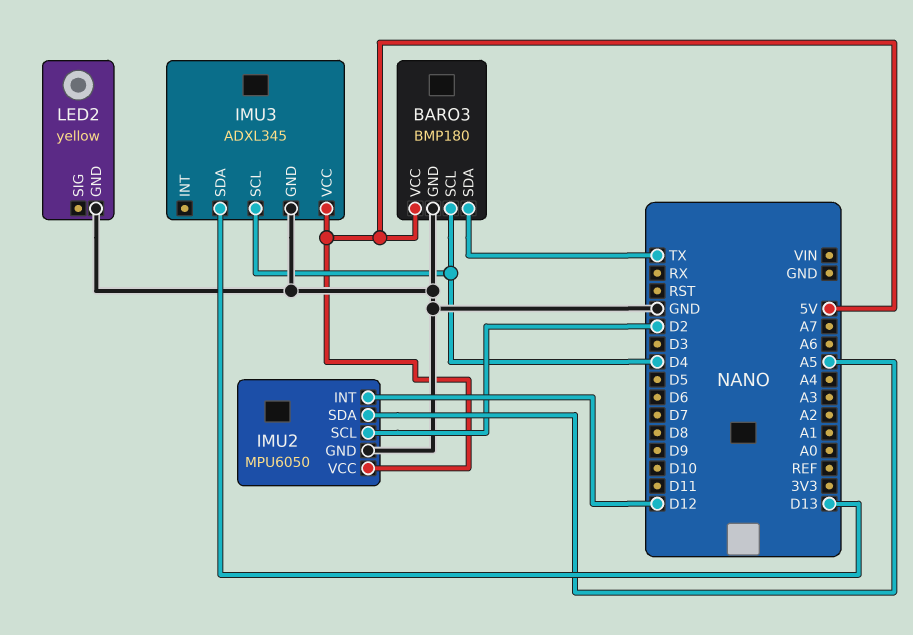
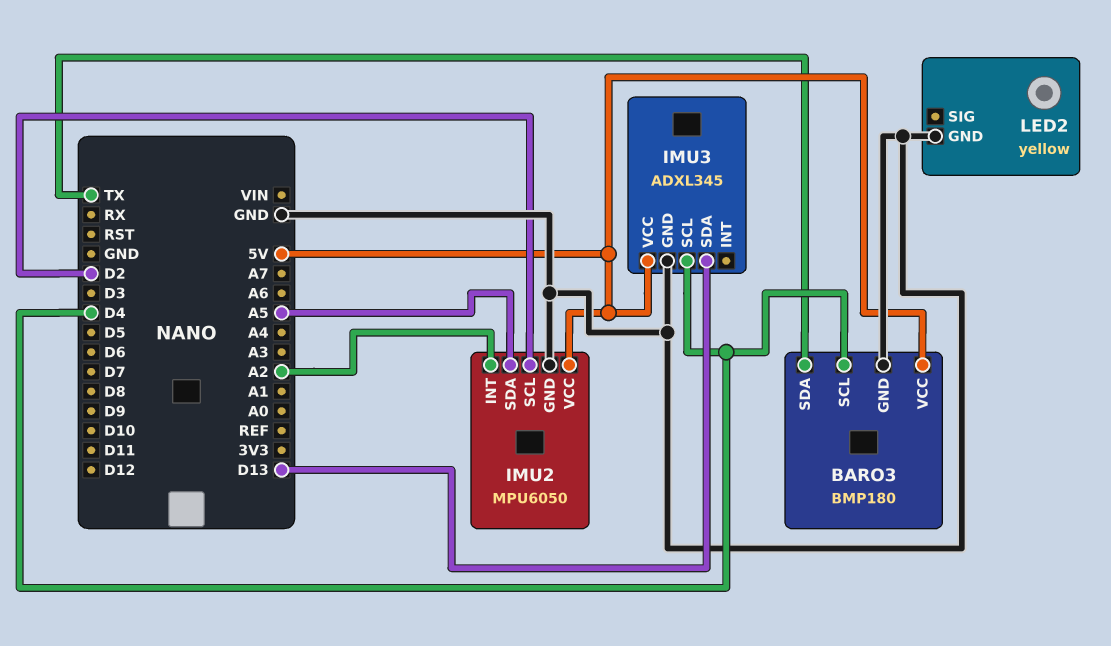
IMU2 pin INT: D12 -> A2

